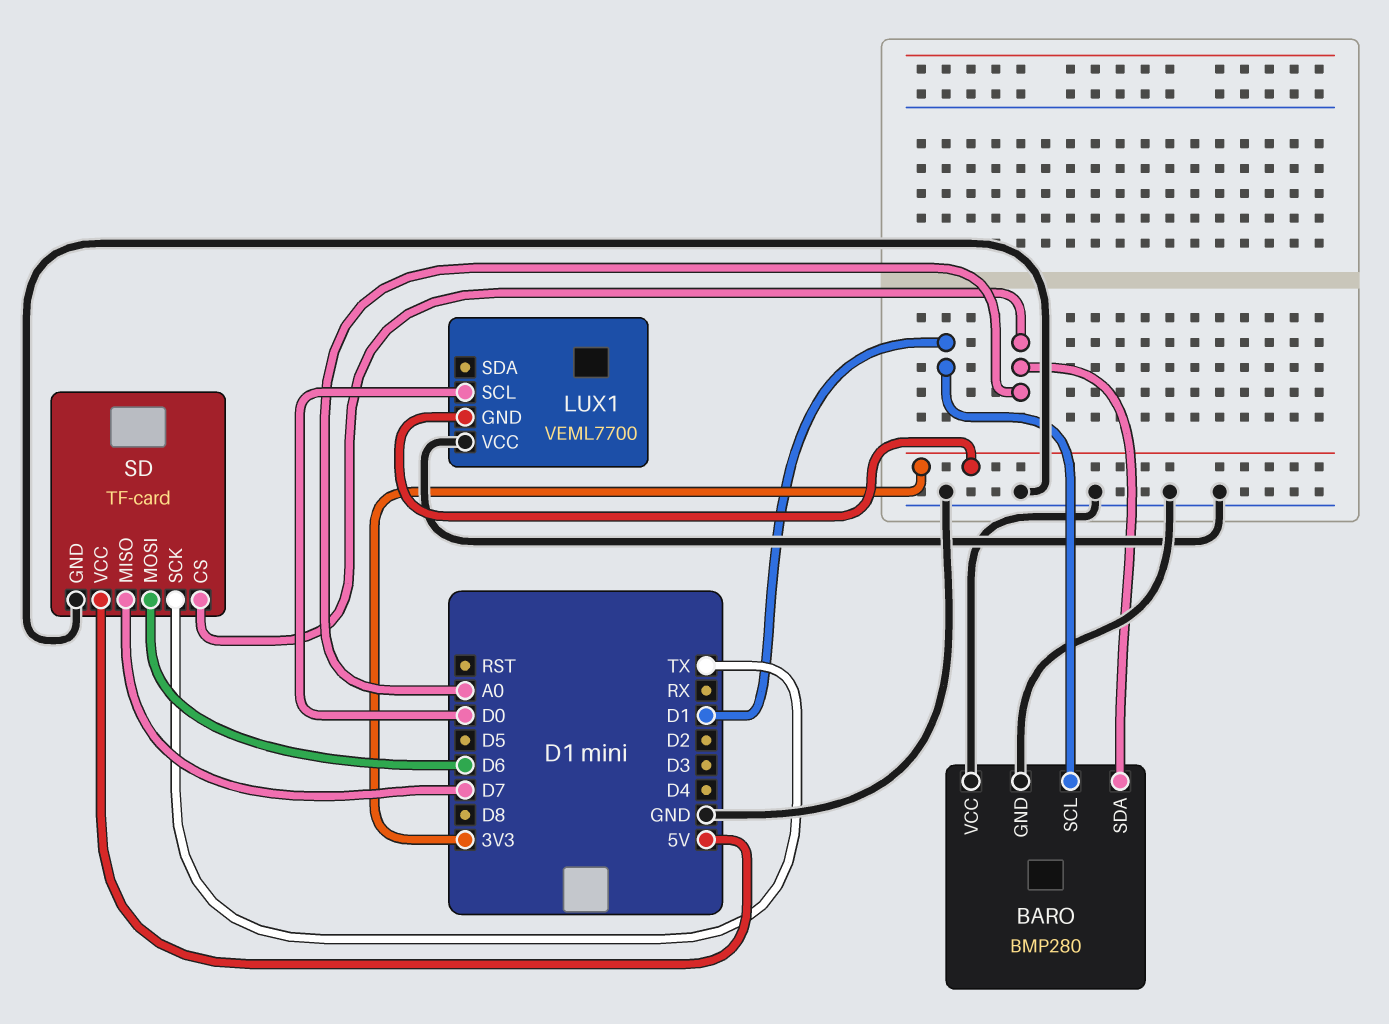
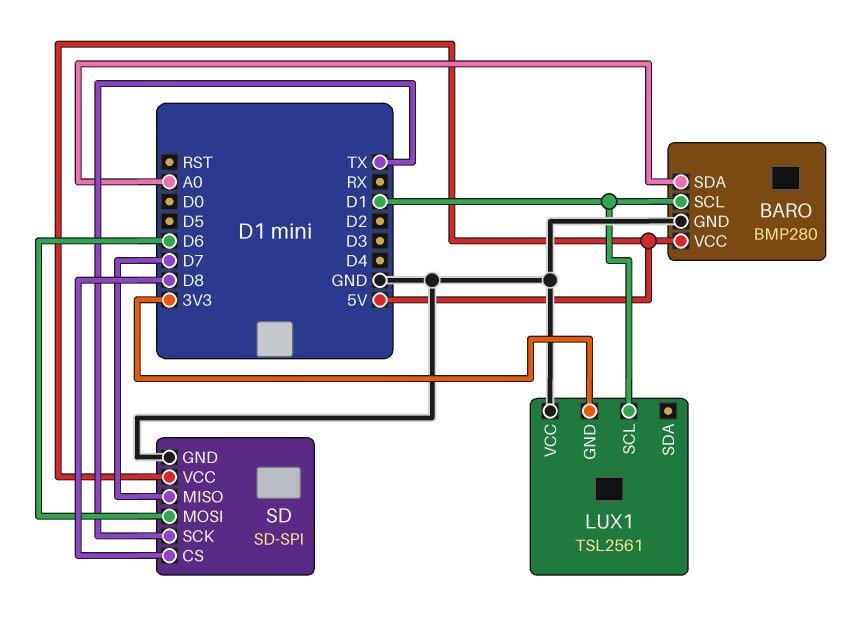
BARO pin VCC: GND -> 5V
LUX1: VEML7700 -> TSL2561
LUX1 pin SCL: D0 -> D1
SD: TF-card -> SD-SPI
SD pin CS: A0 -> D8

